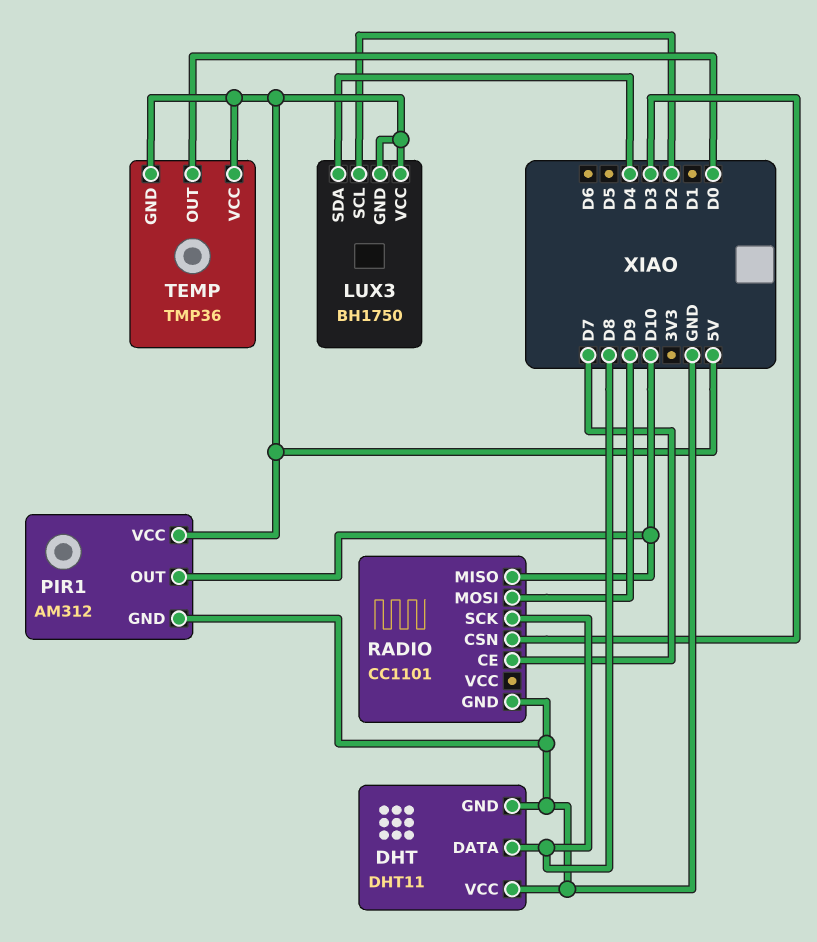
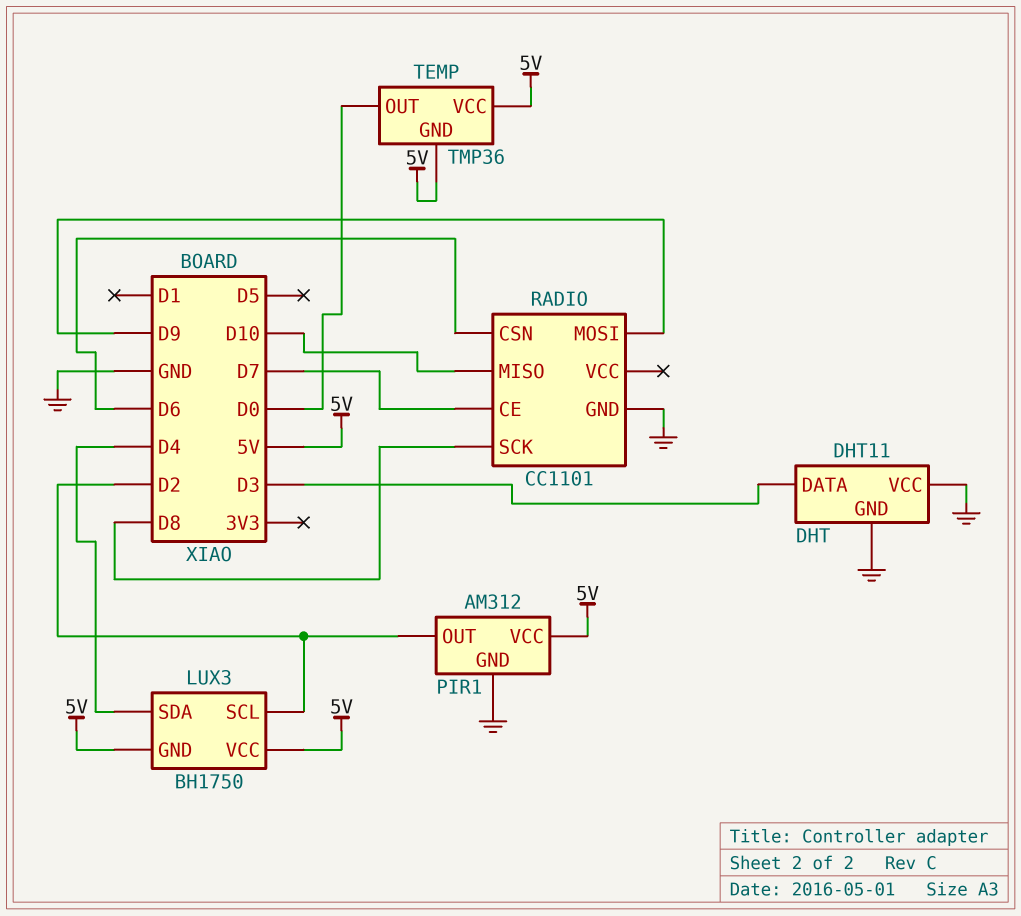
DHT pin DATA: D8 -> D3
PIR1 pin OUT: D10 -> D2
RADIO pin CSN: D3 -> D6

